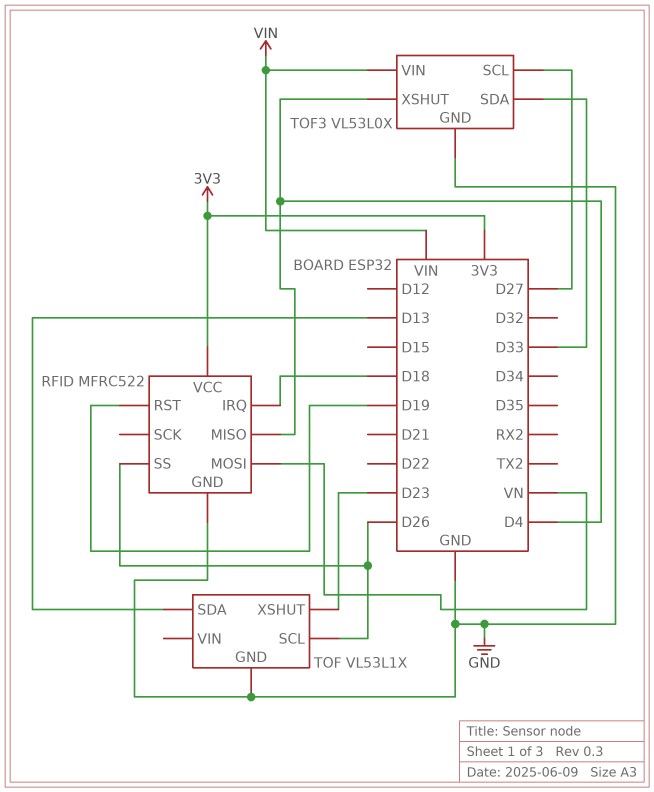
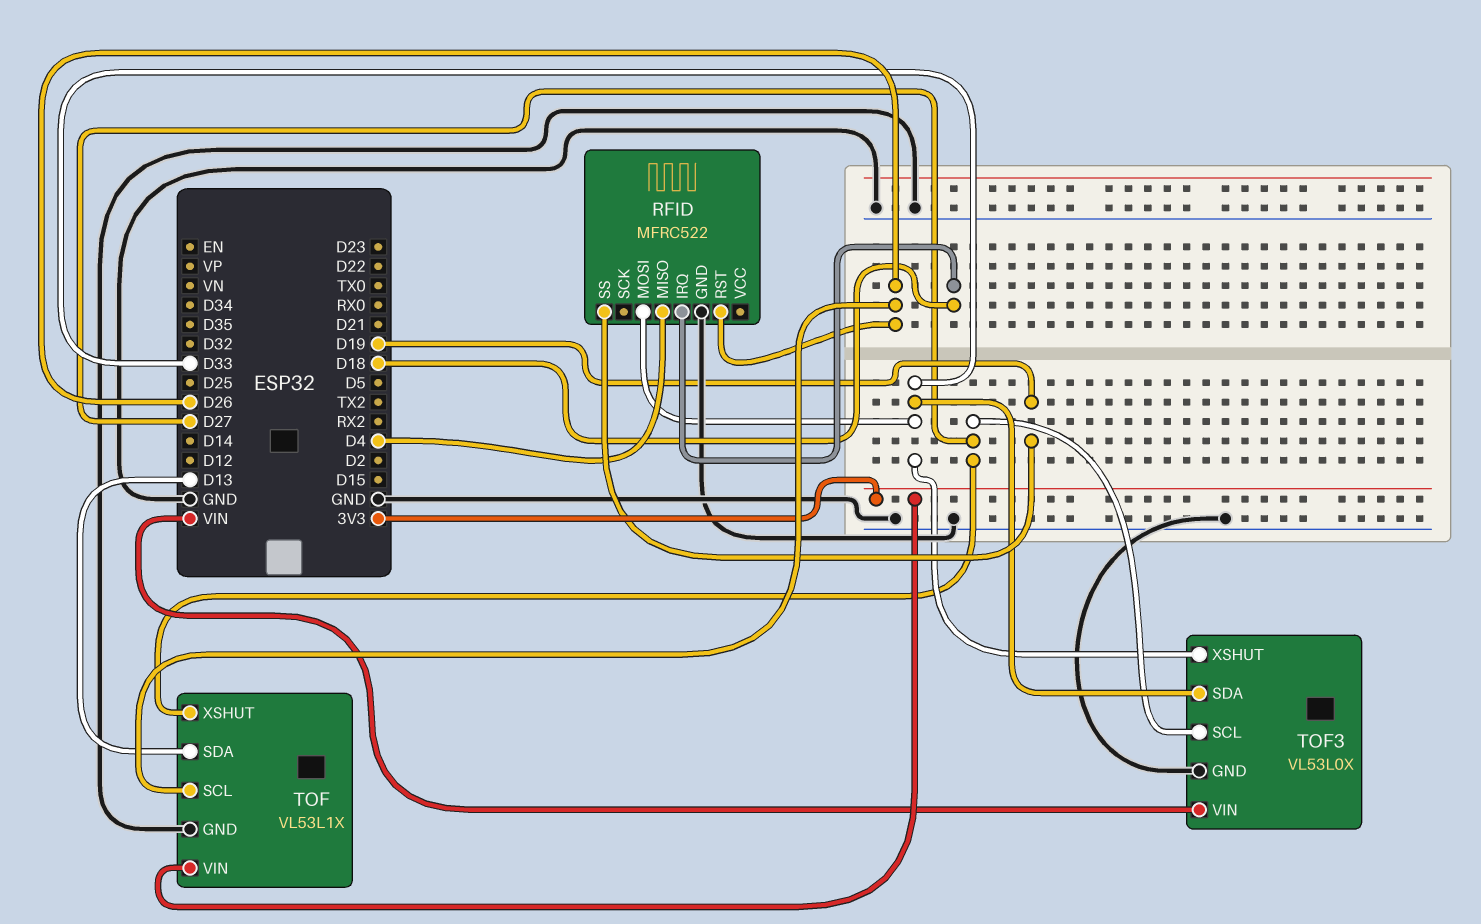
RFID pin MOSI: VN -> D33
RFID pin RST: D19 -> D26
RFID pin SS: D26 -> D19
RFID pin VCC: 3V3 -> none
TOF pin VIN: none -> 3V3
TOF pin XSHUT: D23 -> D27
TOF3 pin XSHUT: D4 -> D33

